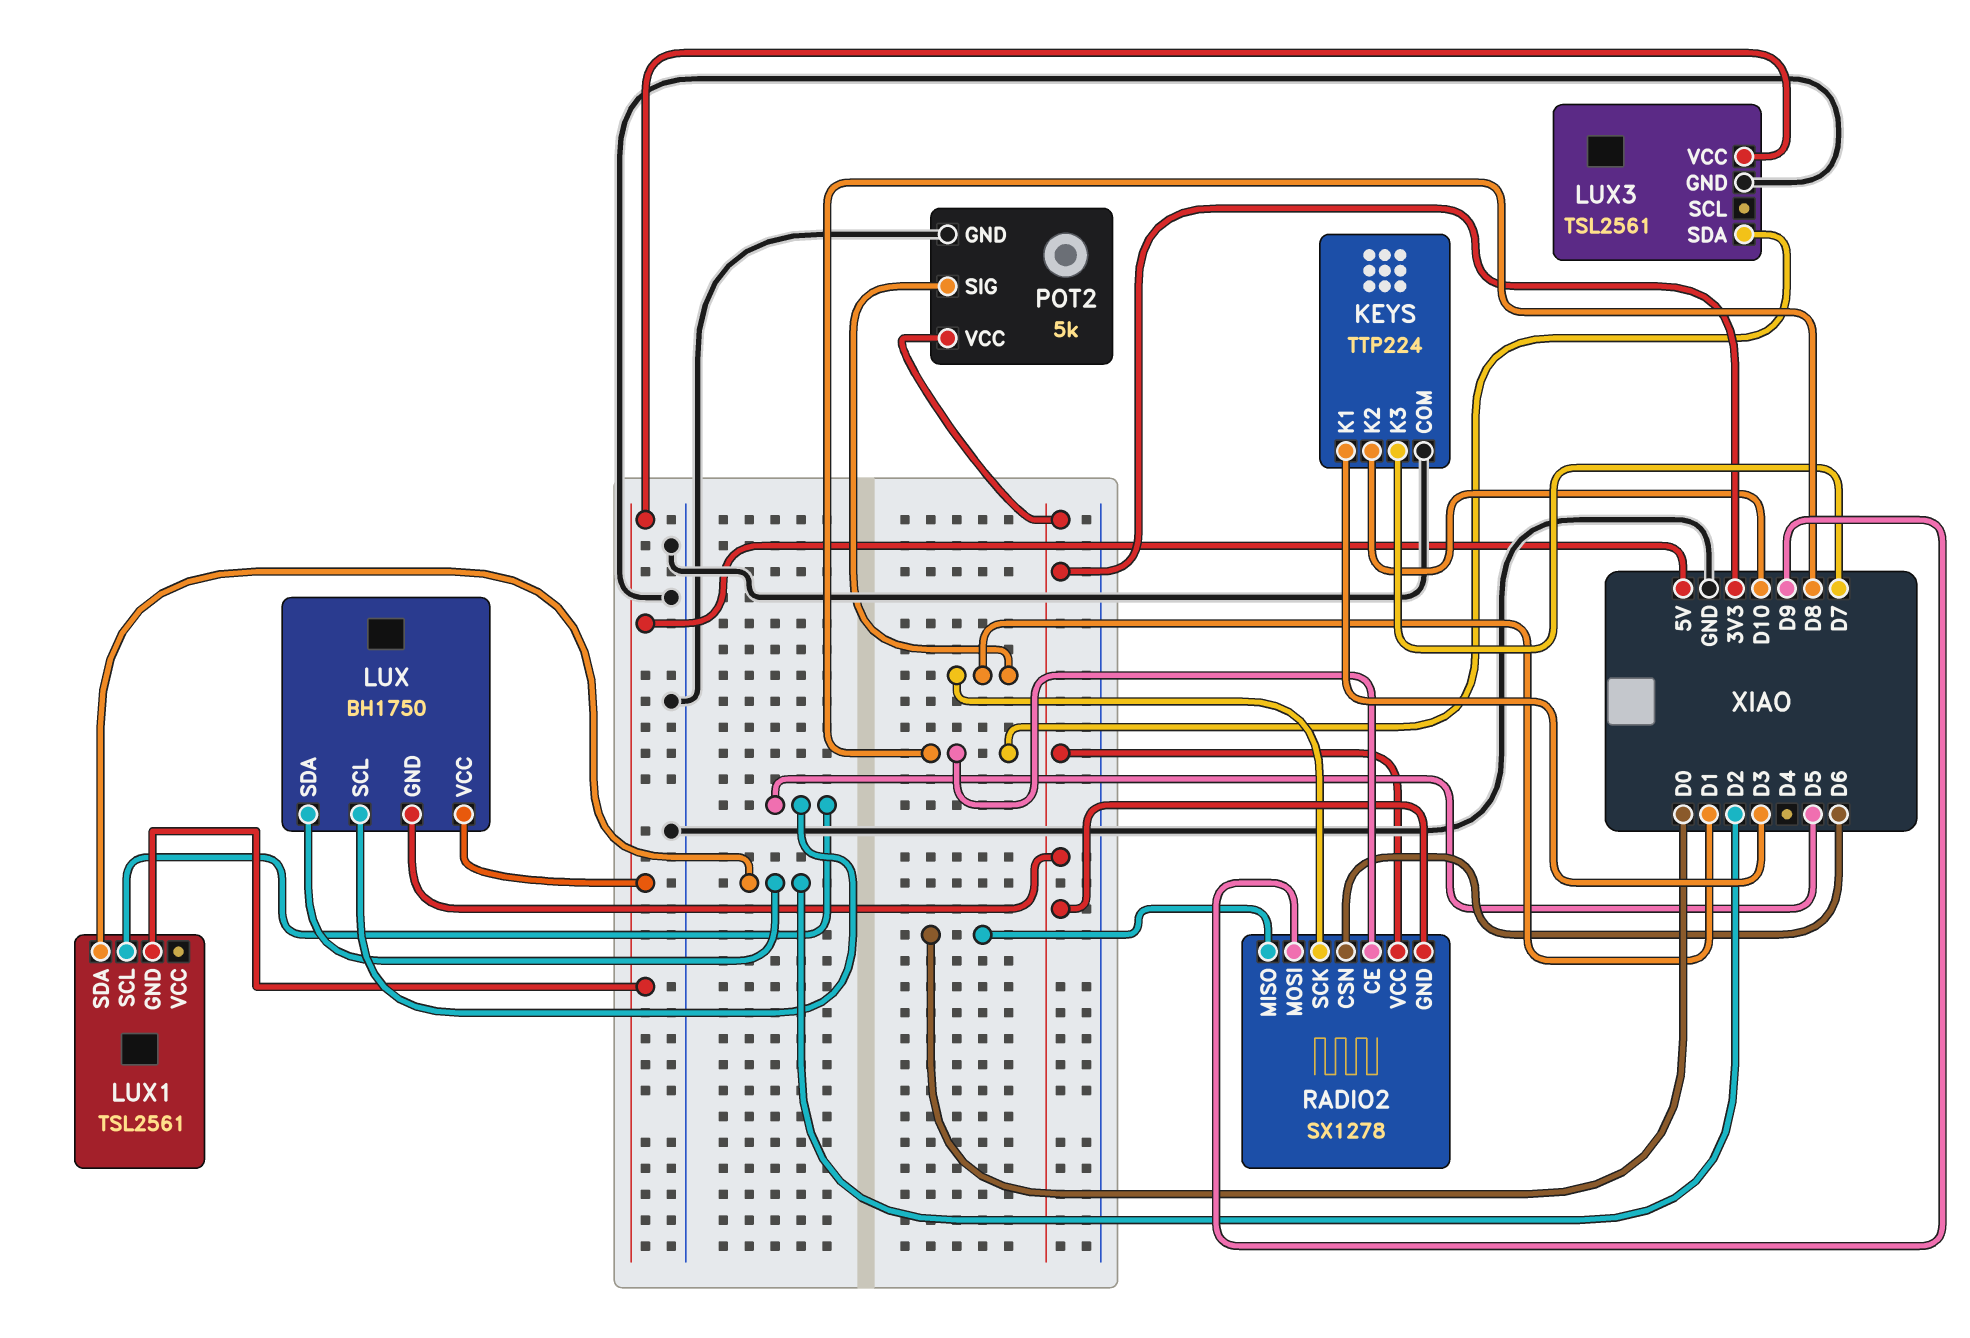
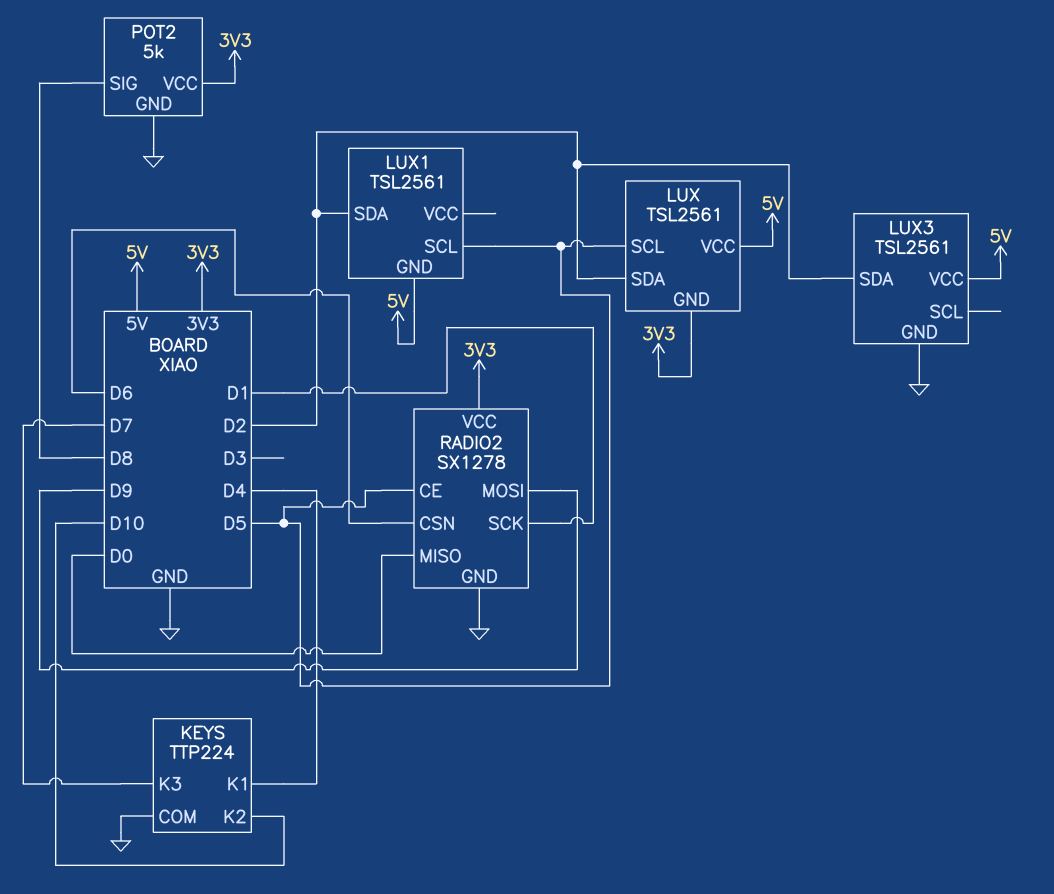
KEYS pin K1: D3 -> D4
LUX: BH1750 -> TSL2561
LUX3 pin SDA: D8 -> D2
POT2 pin SIG: D1 -> D8
RADIO2 pin CE: D8 -> D5
RADIO2 pin GND: 3V3 -> GND

